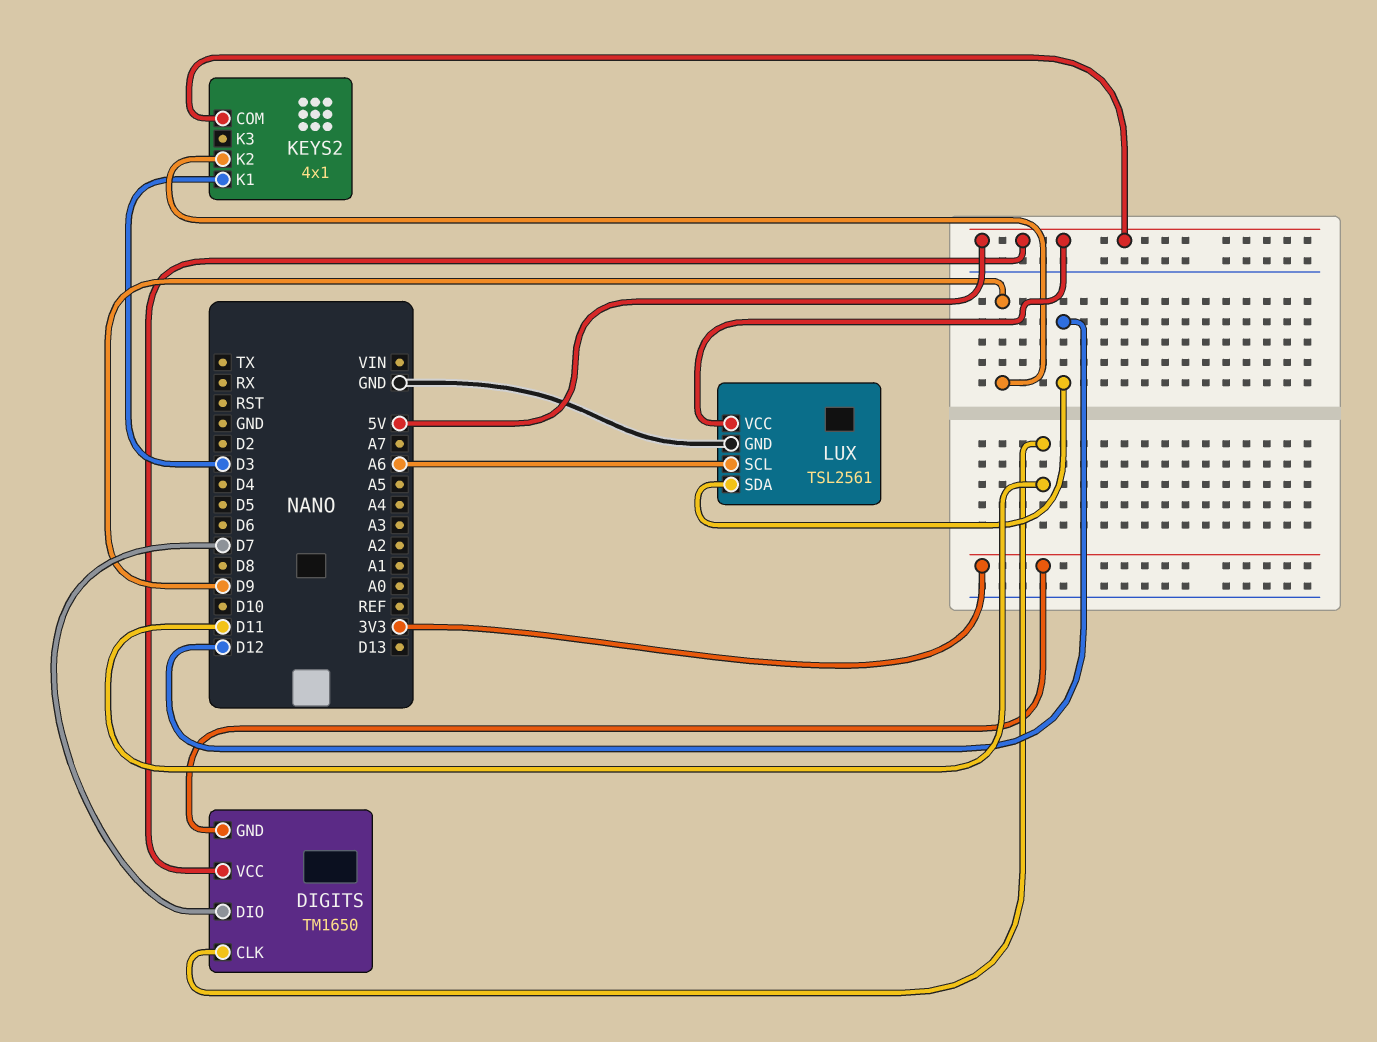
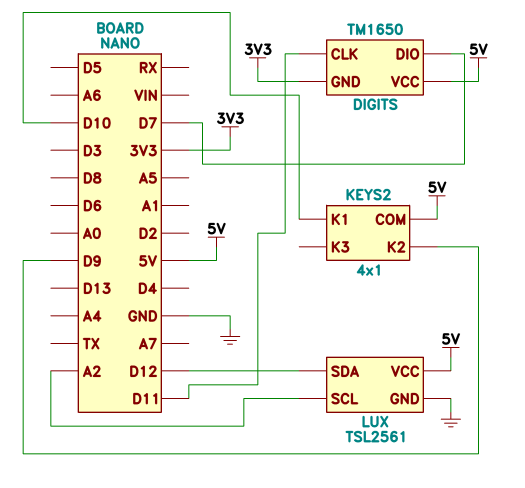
KEYS2 pin K1: D3 -> D10
LUX pin SCL: A6 -> A2

